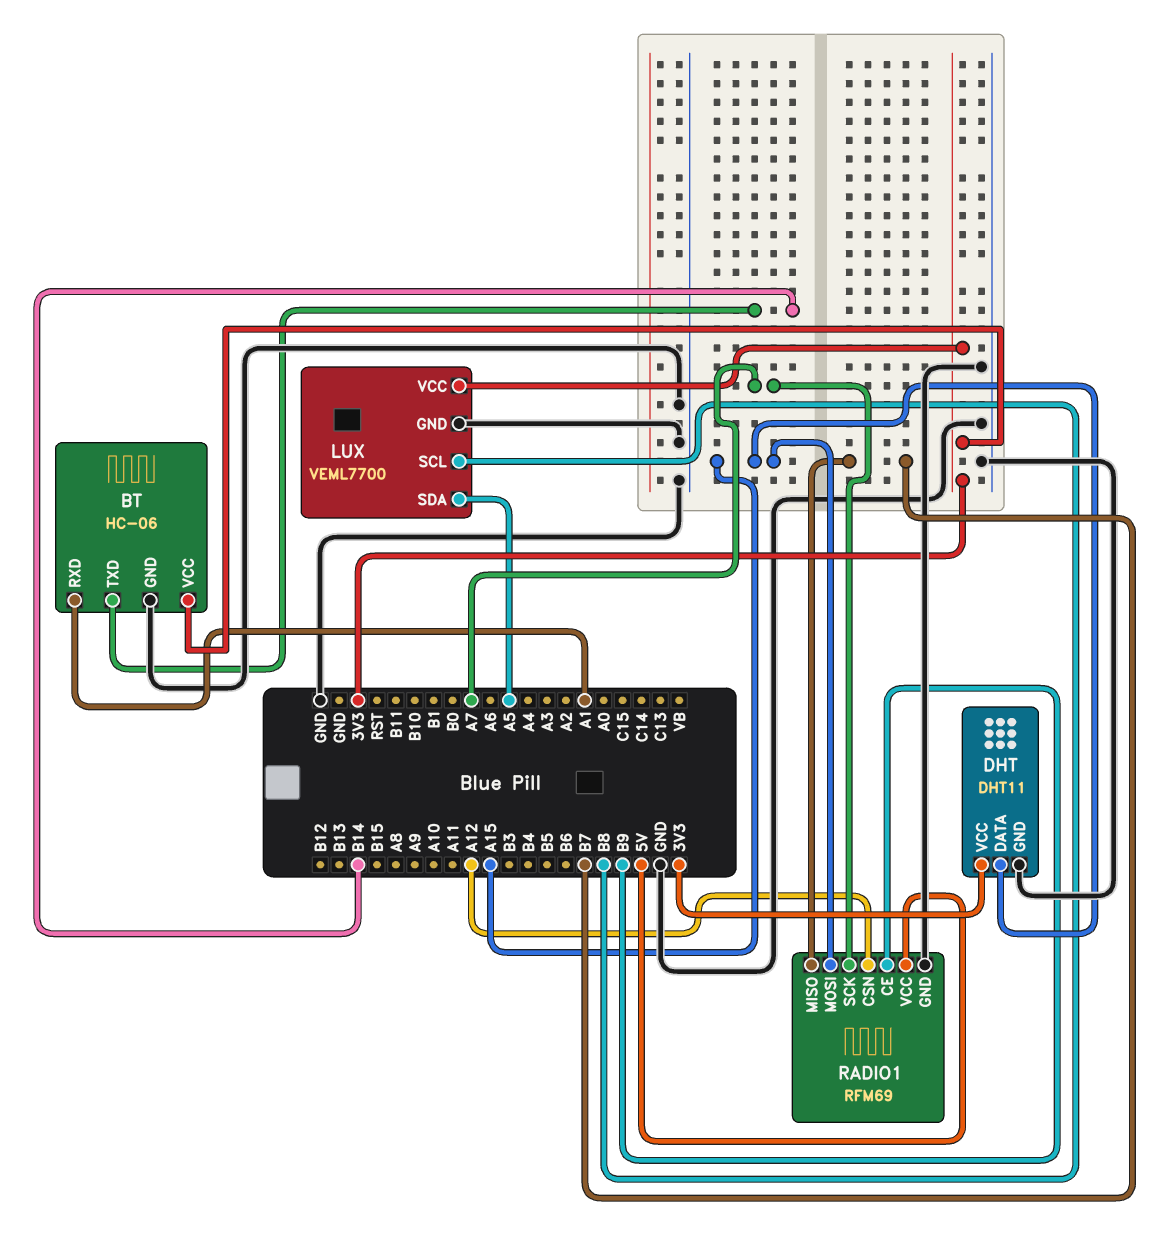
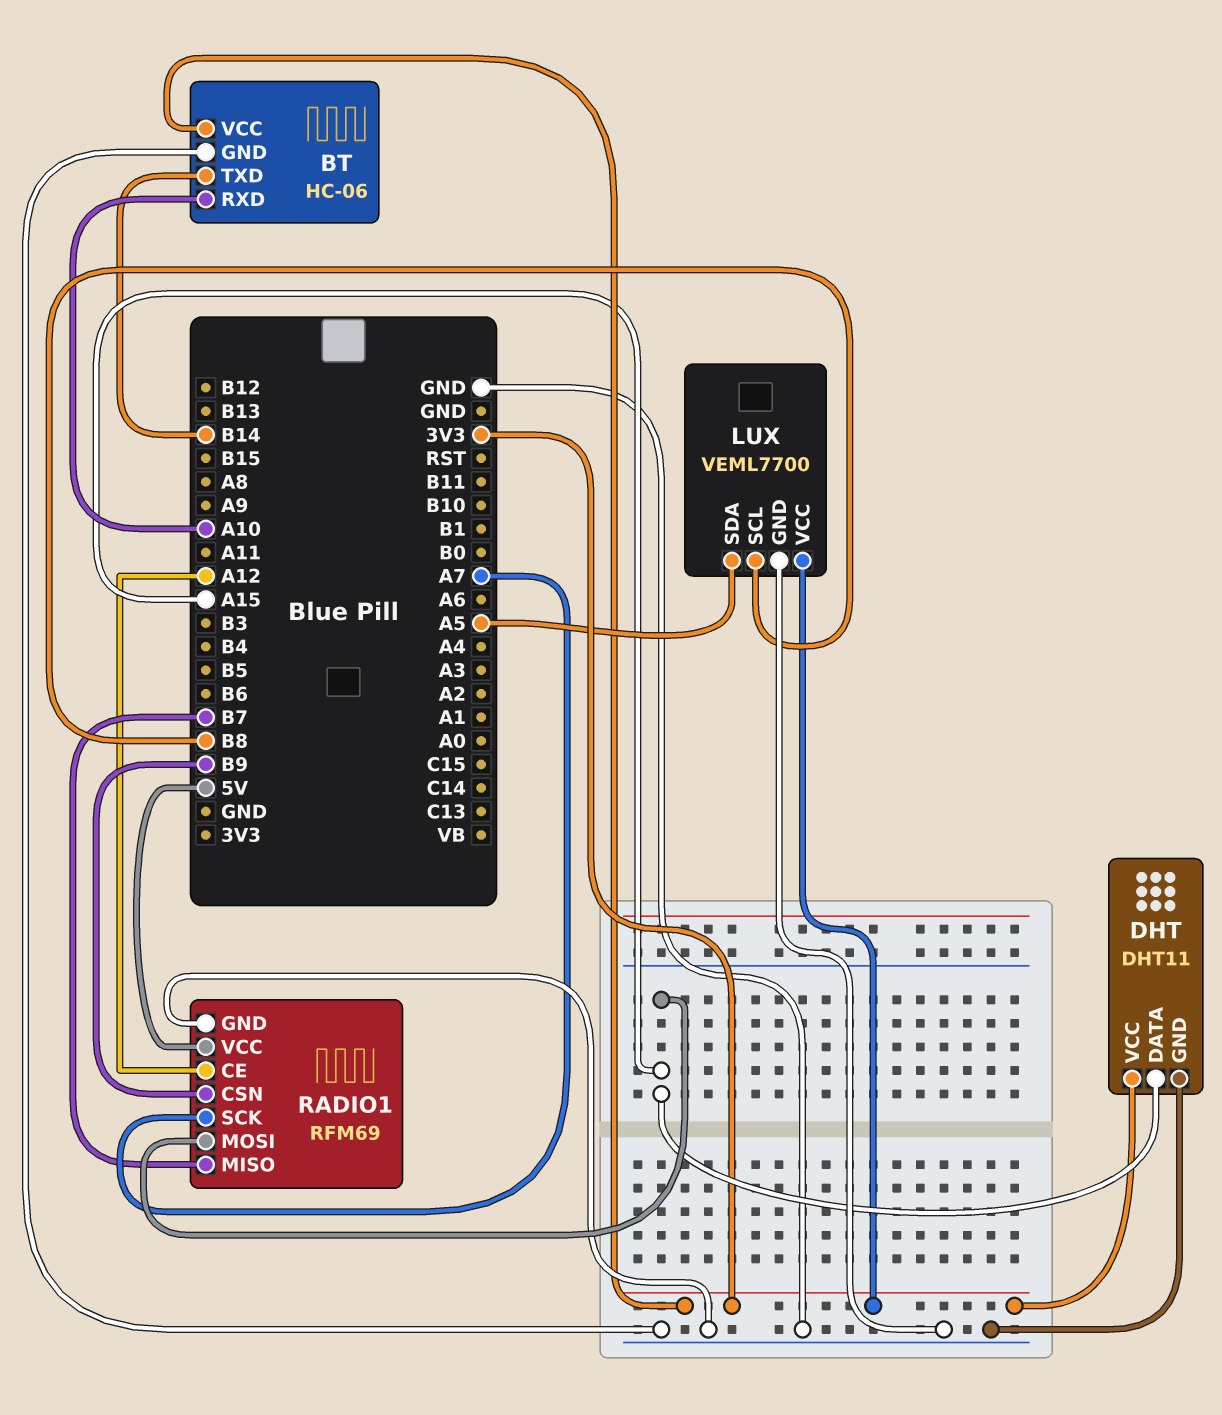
BT pin RXD: A1 -> A10
RADIO1 pin CE: B9 -> A12
RADIO1 pin CSN: A12 -> B9

